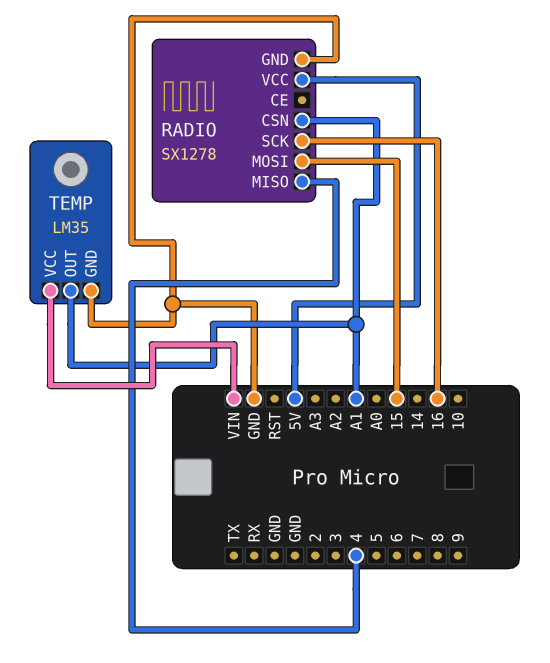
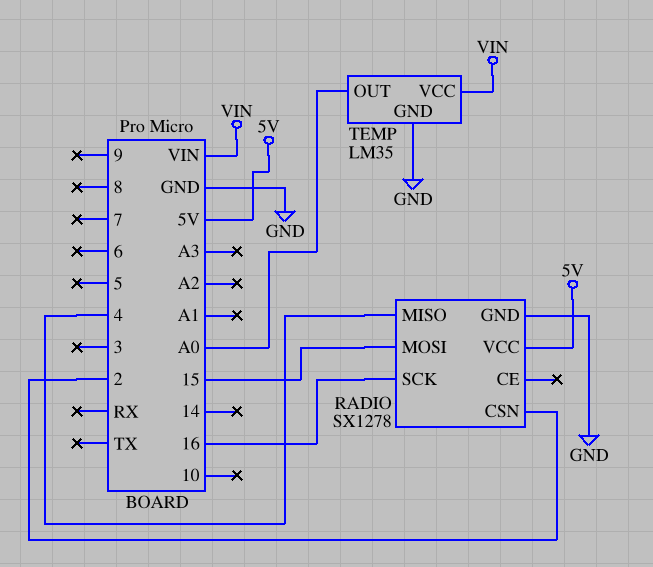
RADIO pin CSN: A1 -> 2
TEMP pin OUT: A1 -> A0

